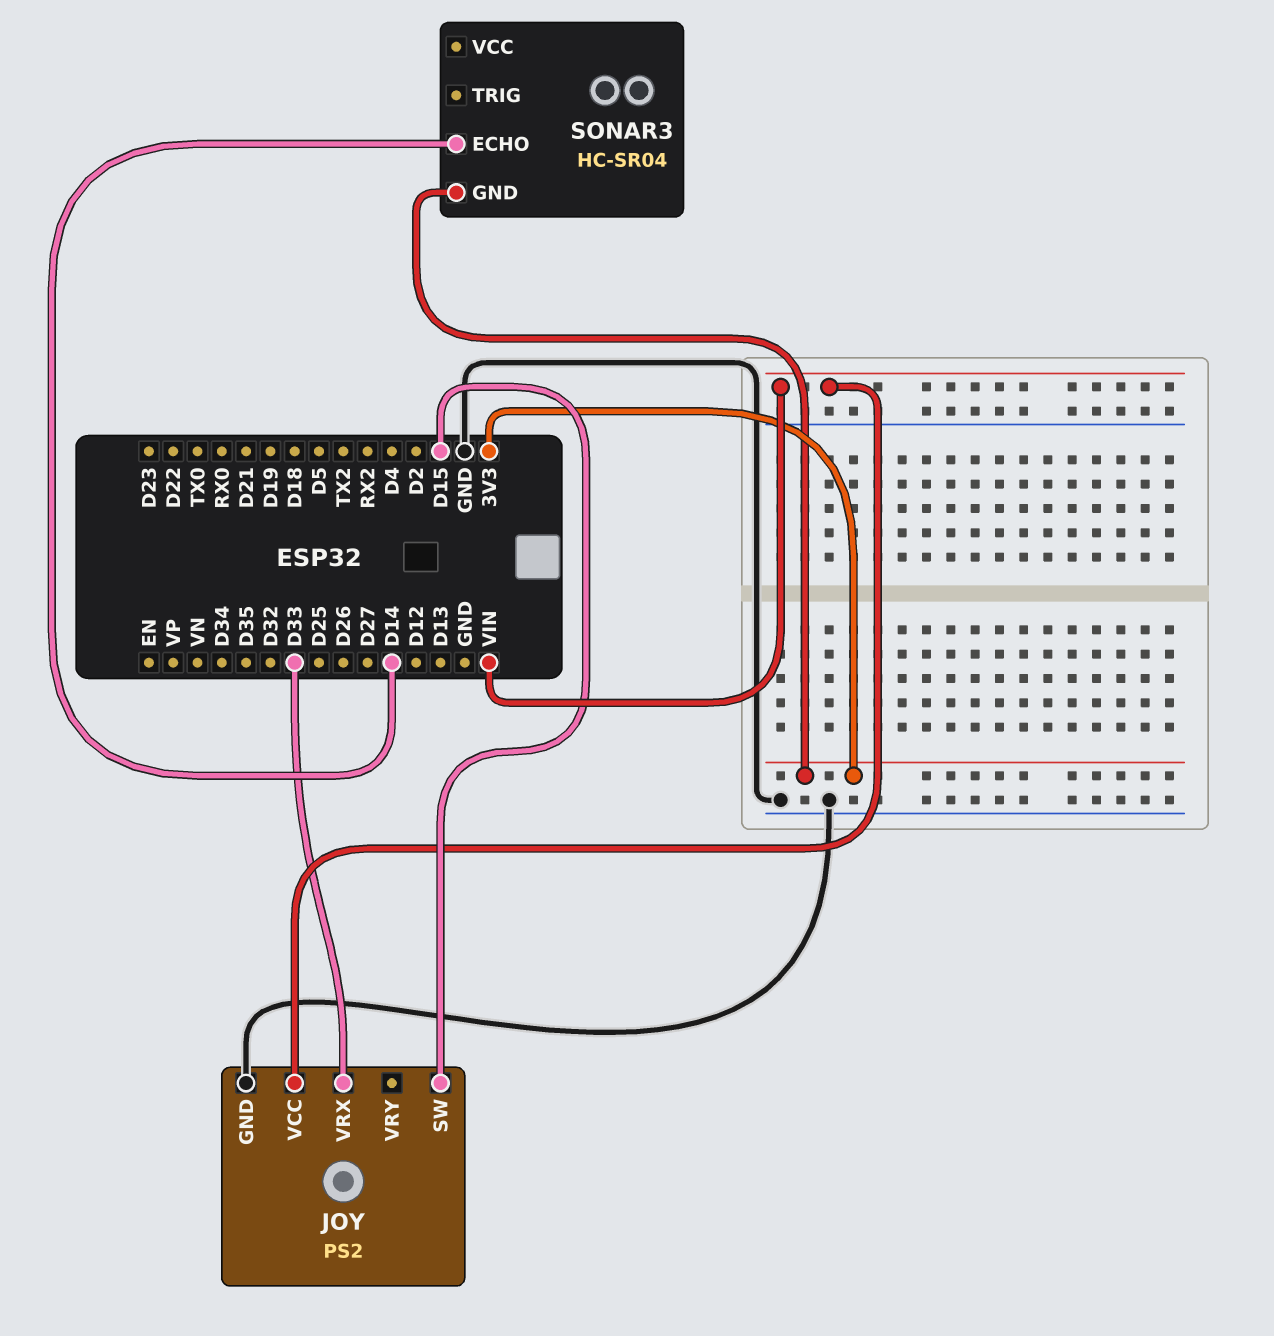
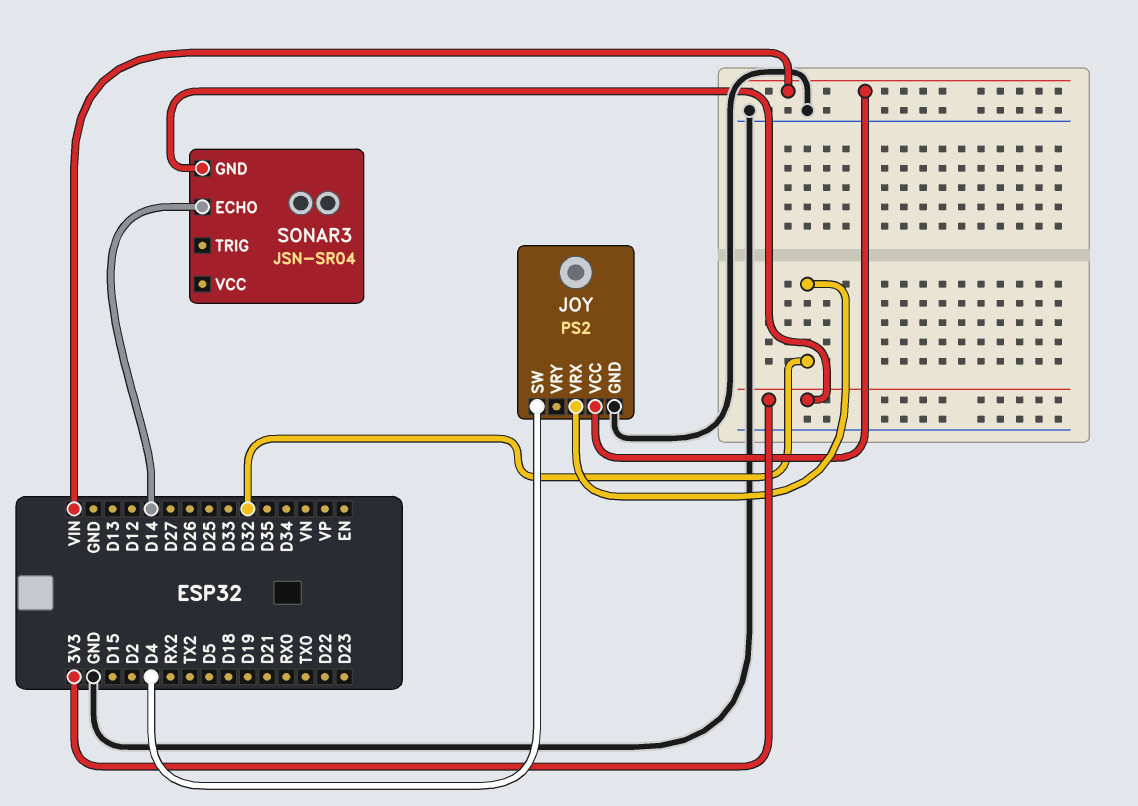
JOY pin SW: D15 -> D4
JOY pin VRX: D33 -> D32
SONAR3: HC-SR04 -> JSN-SR04

